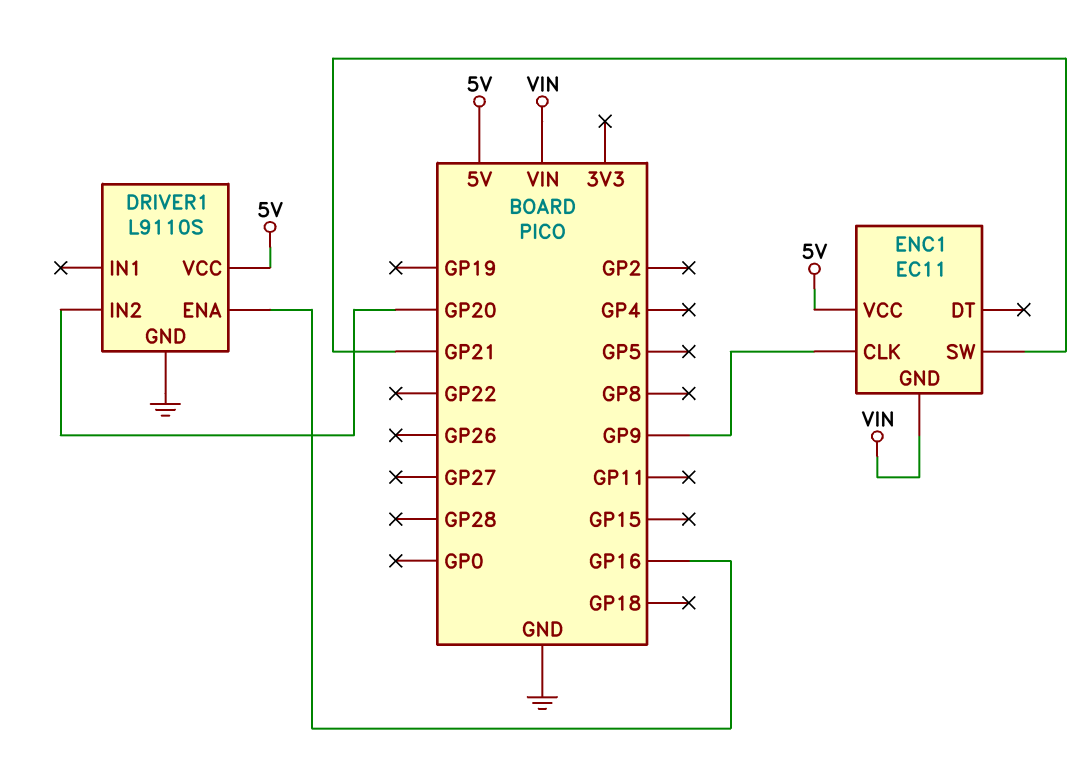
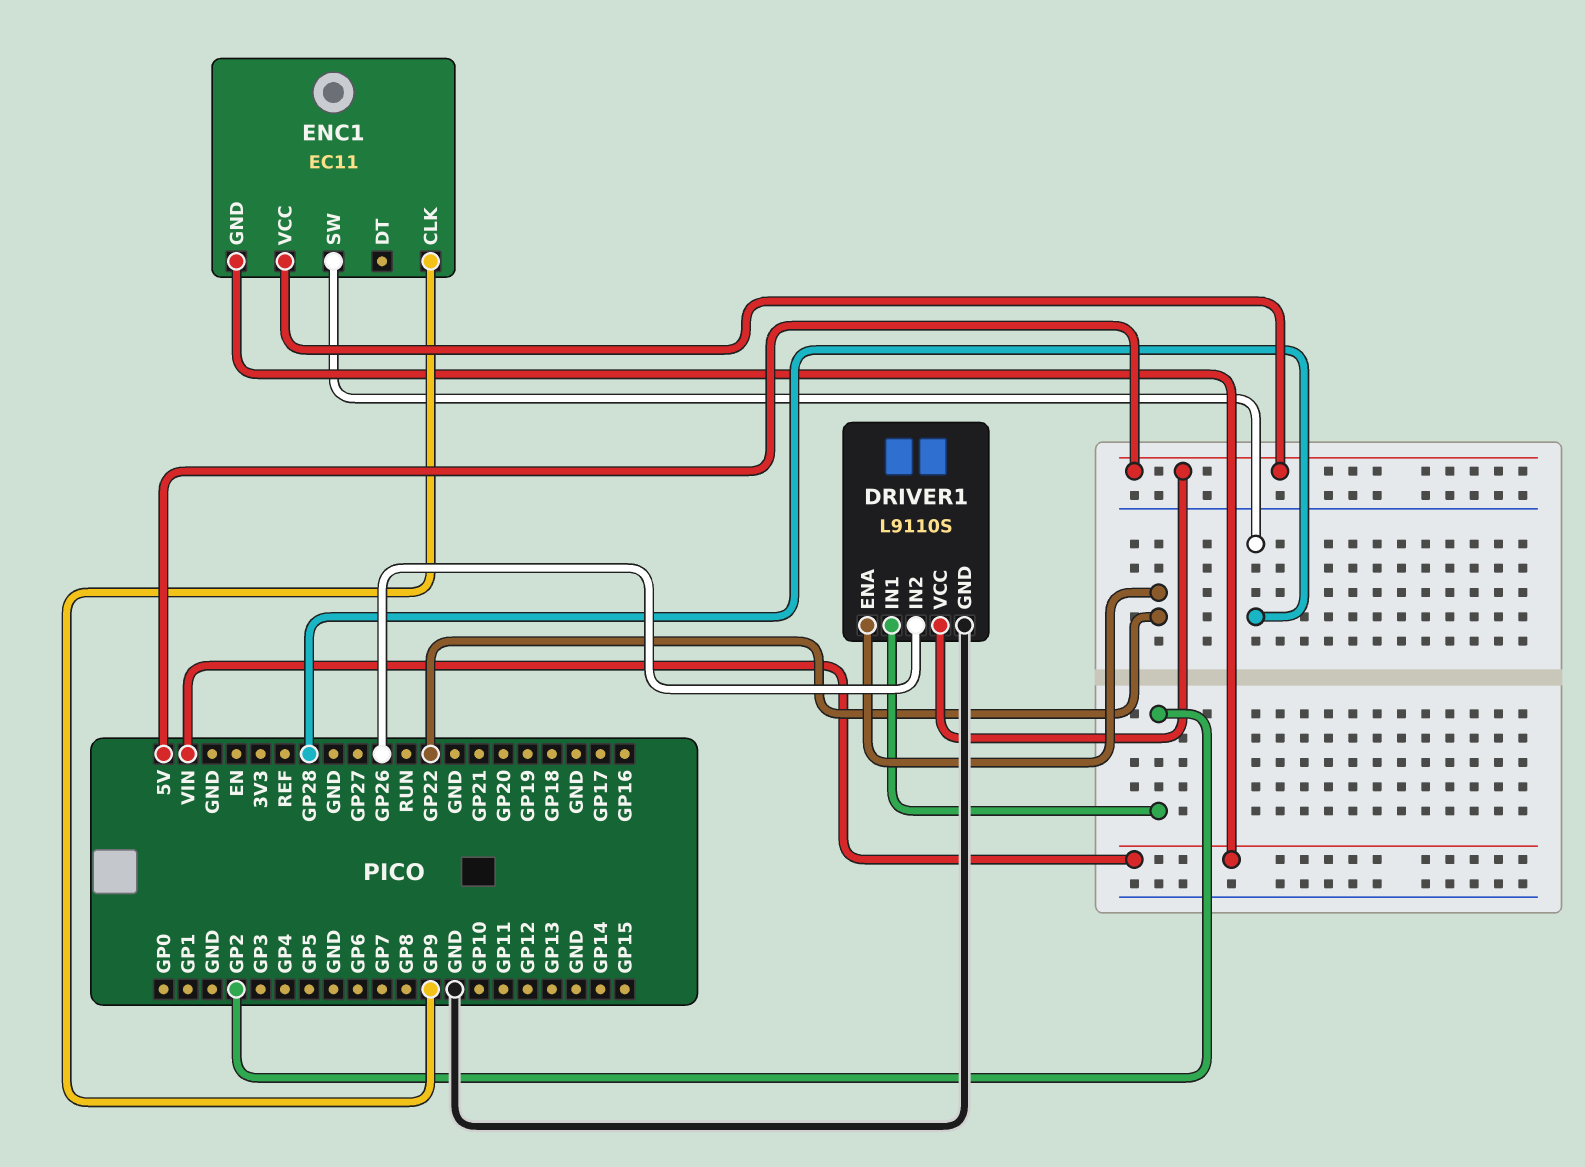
DRIVER1 pin ENA: GP16 -> GP22
DRIVER1 pin IN1: none -> GP2
DRIVER1 pin IN2: GP20 -> GP26
ENC1 pin SW: GP21 -> GP28

